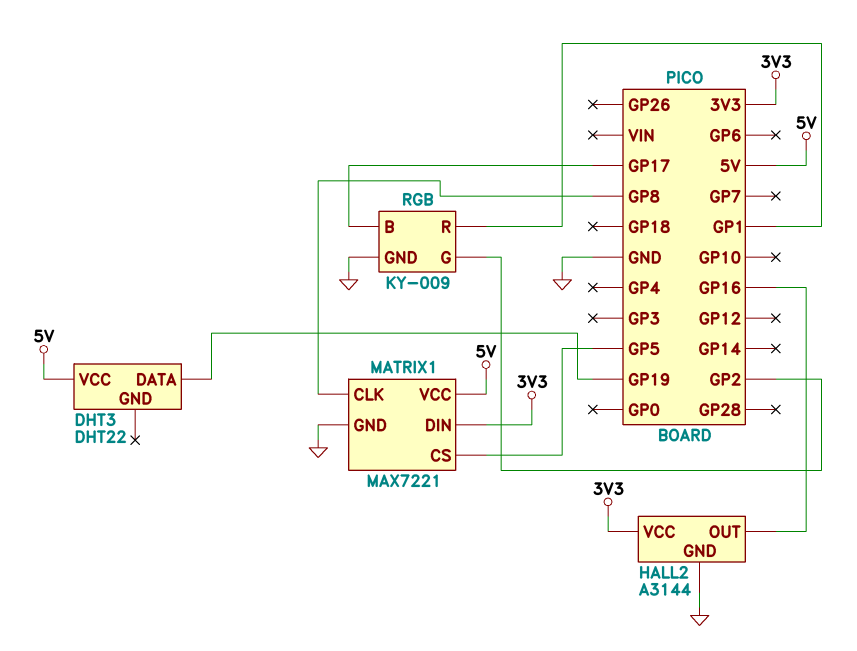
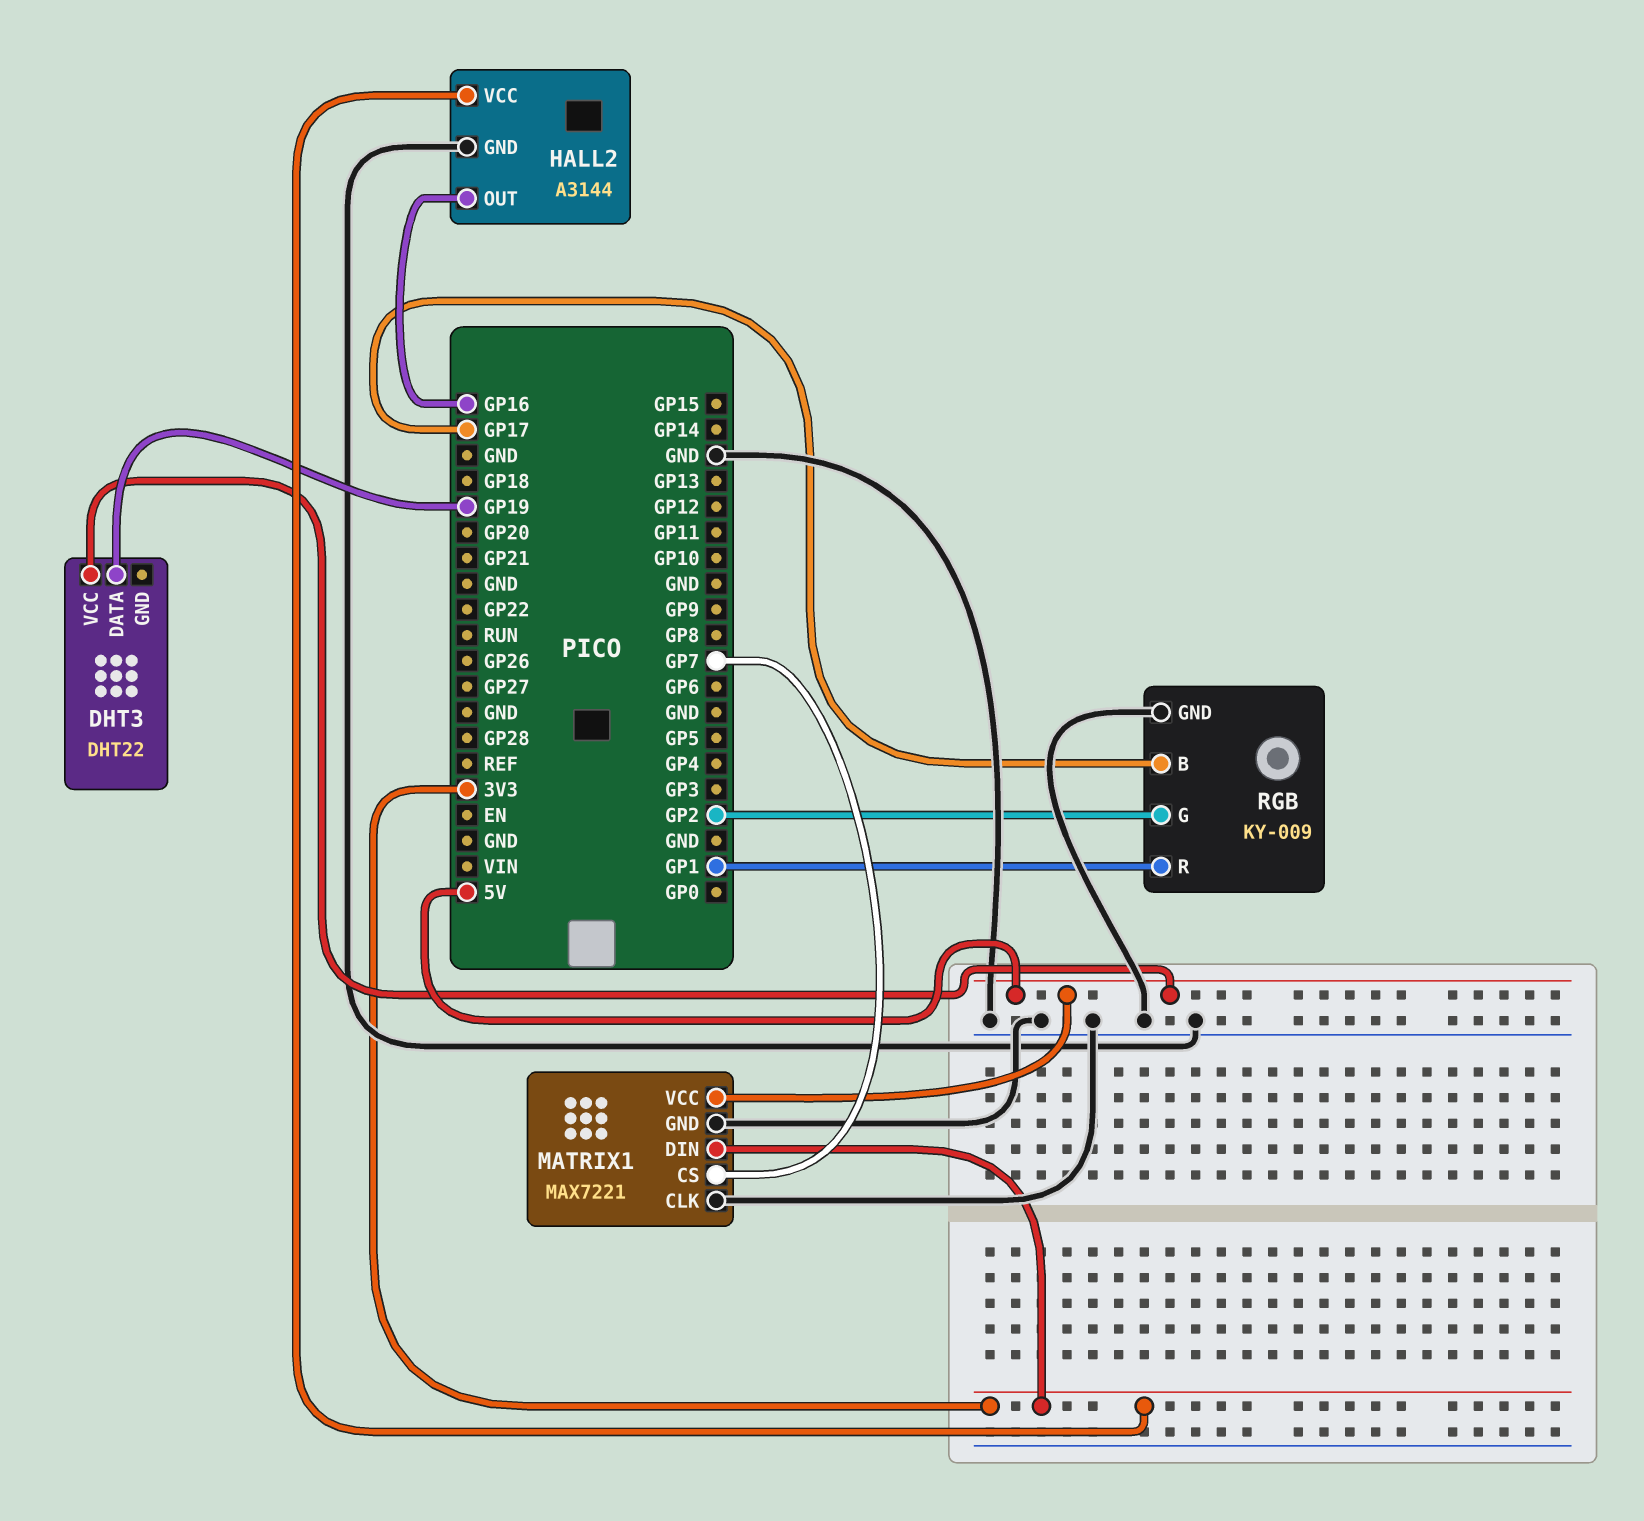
MATRIX1 pin CLK: GP8 -> GND
MATRIX1 pin CS: GP5 -> GP7

